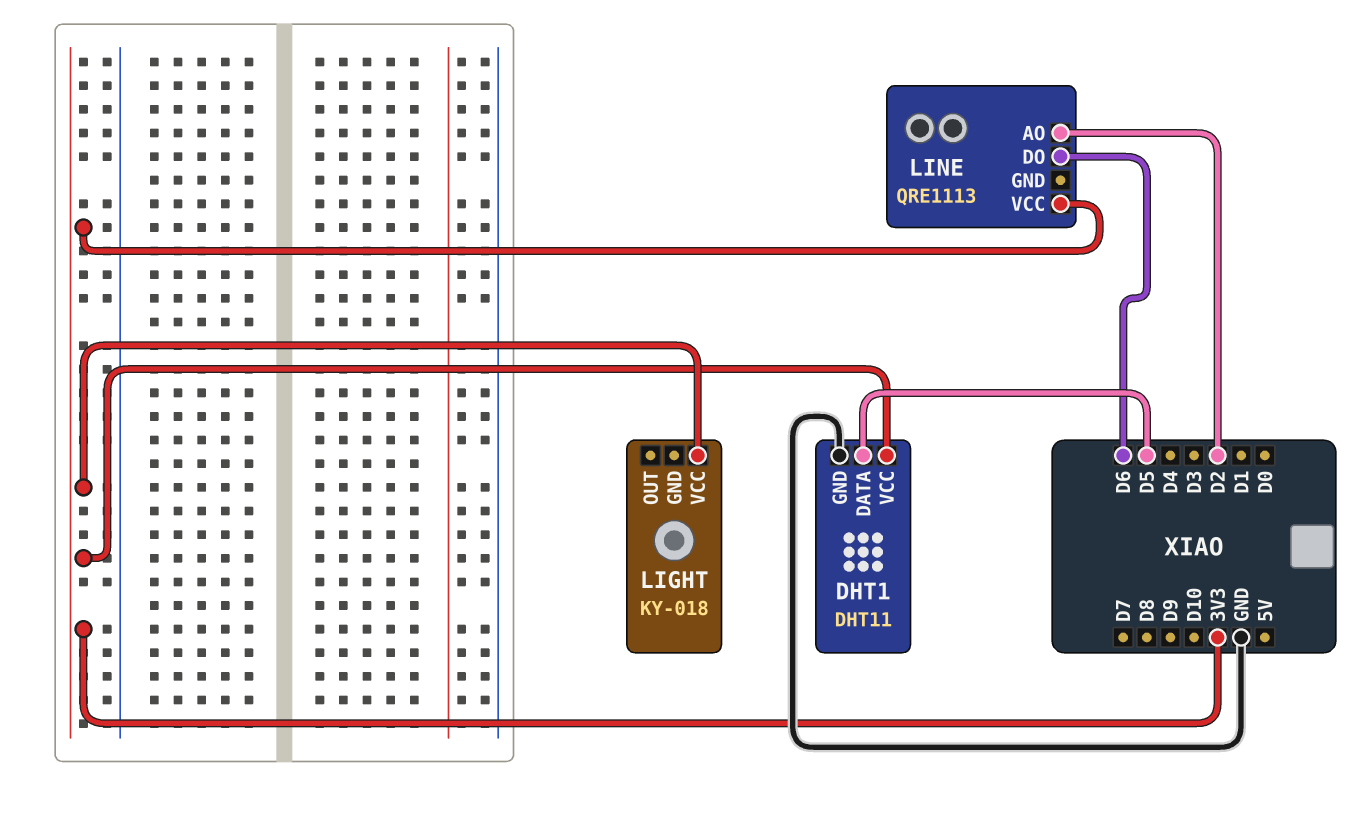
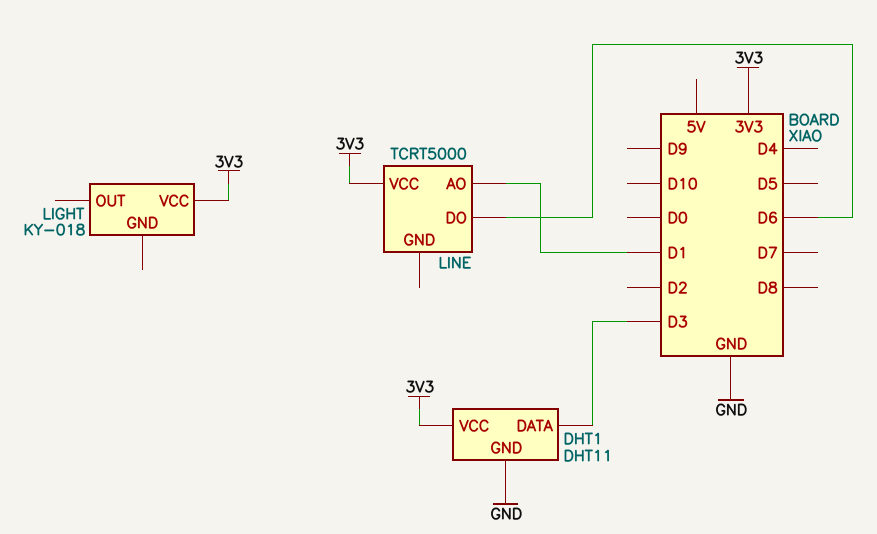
DHT1 pin DATA: D5 -> D3
LINE: QRE1113 -> TCRT5000
LINE pin AO: D2 -> D1

